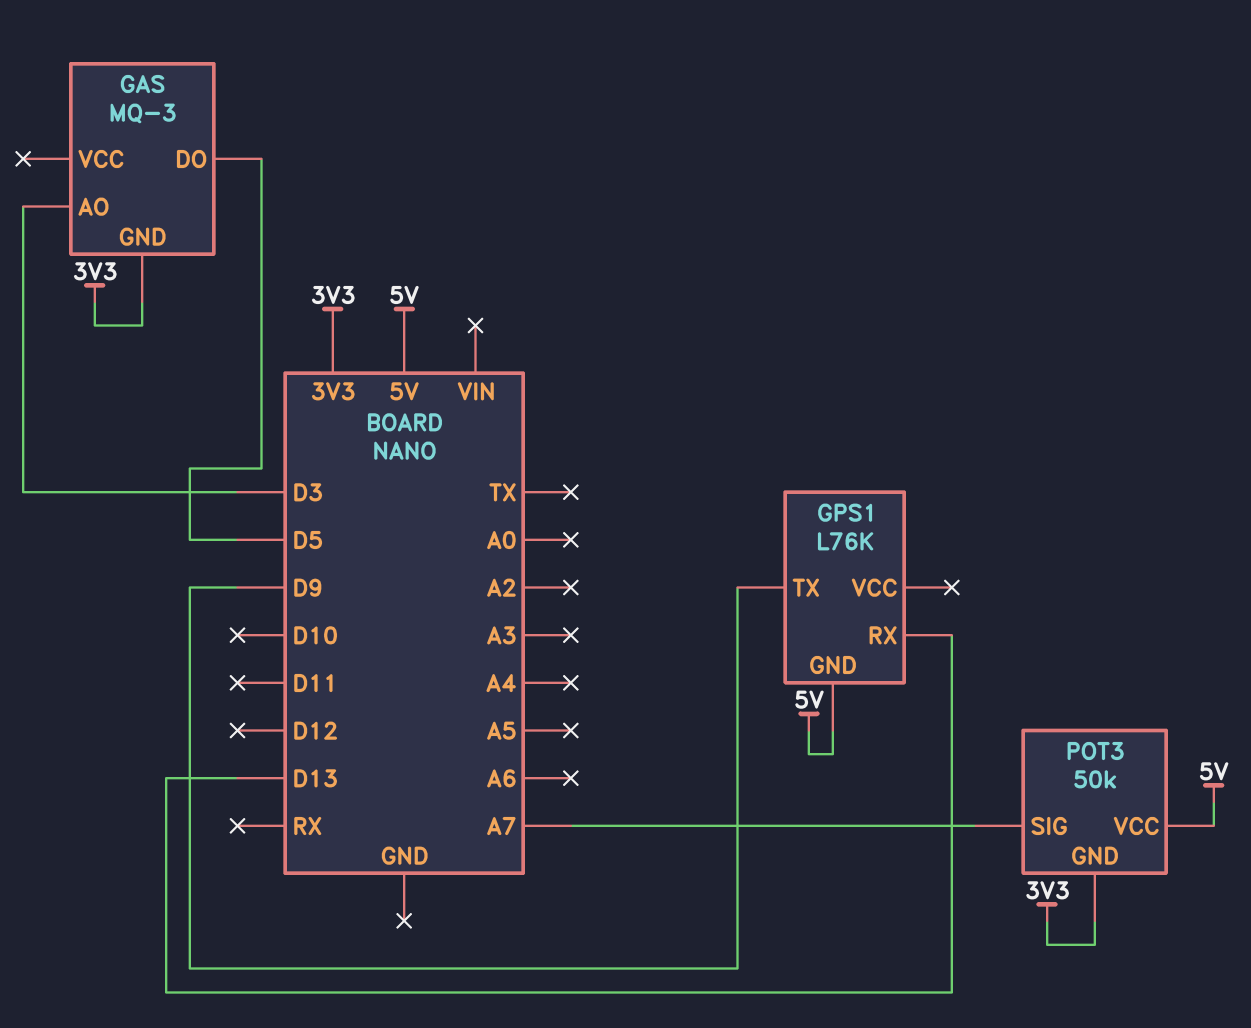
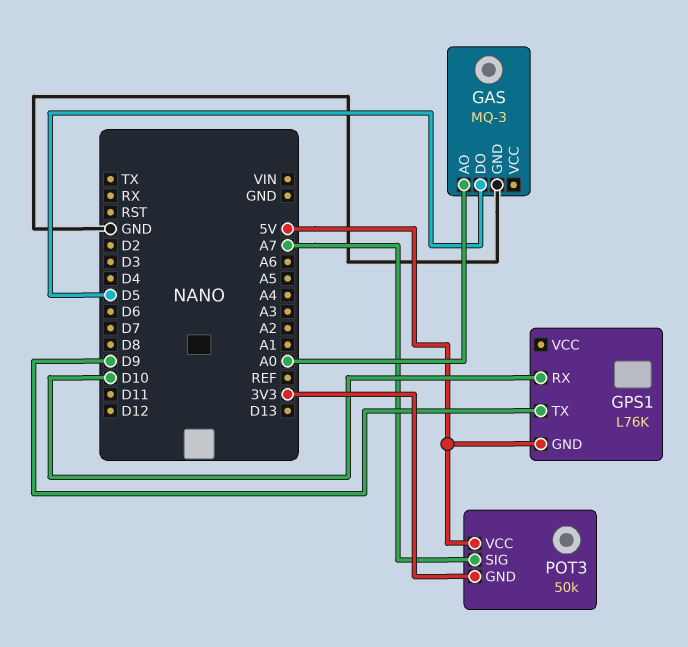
GAS pin AO: D3 -> A0
GAS pin GND: 3V3 -> GND
GPS1 pin RX: D13 -> D10

